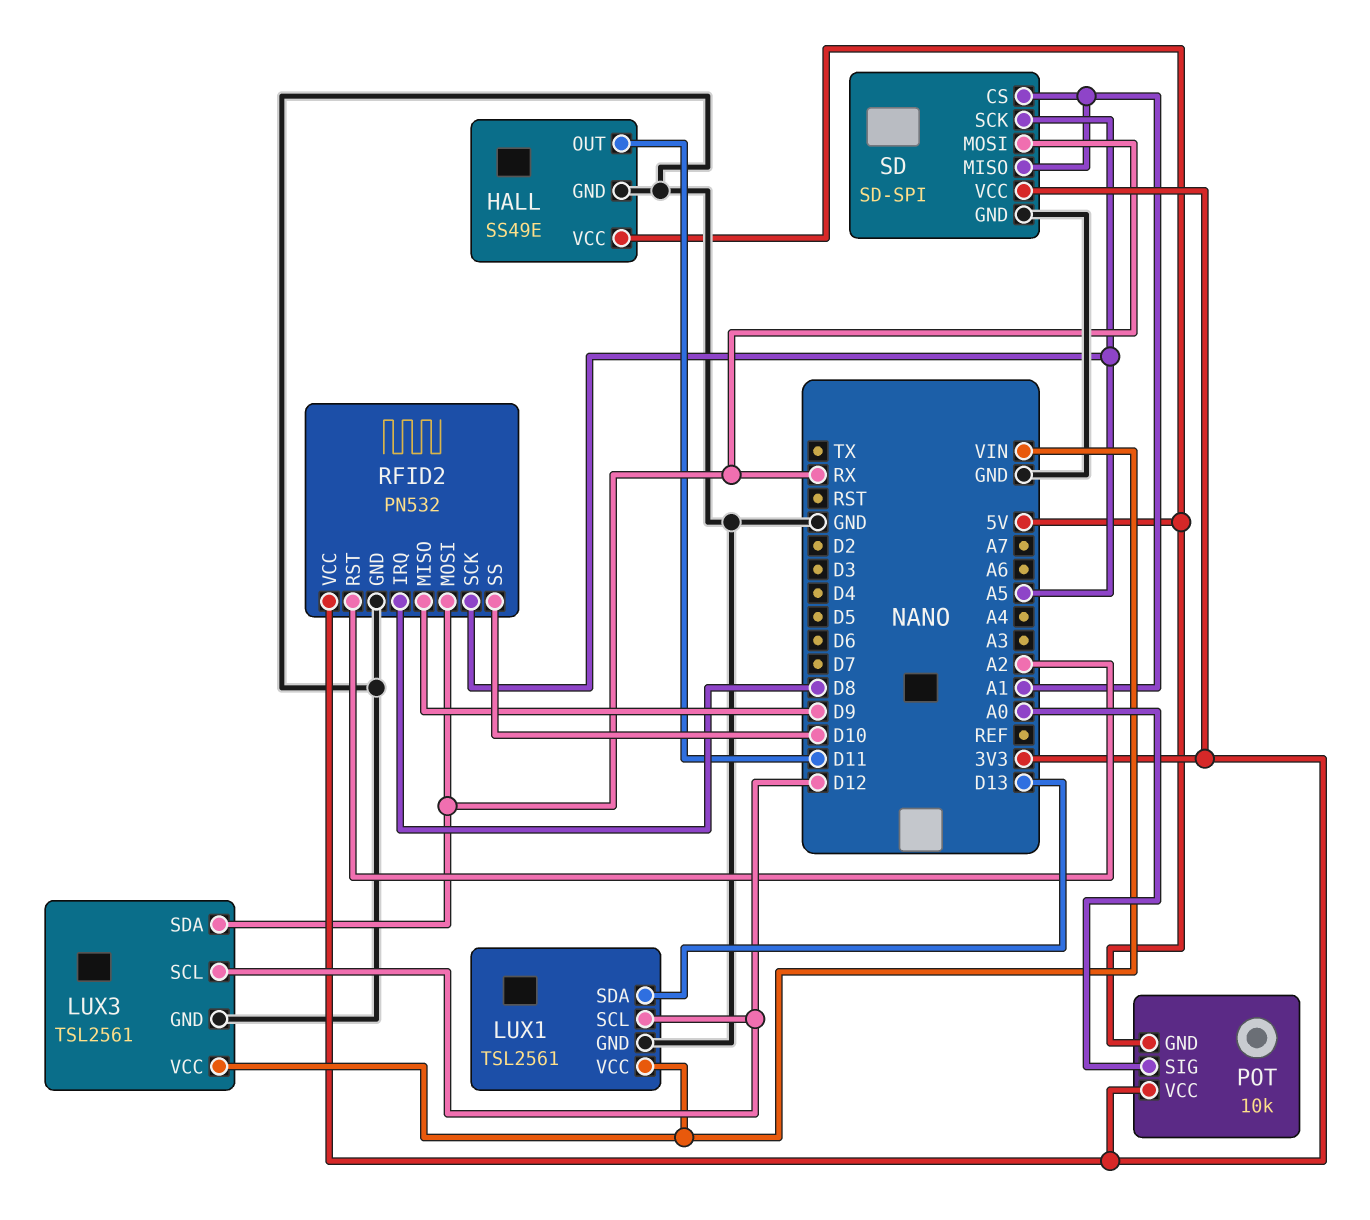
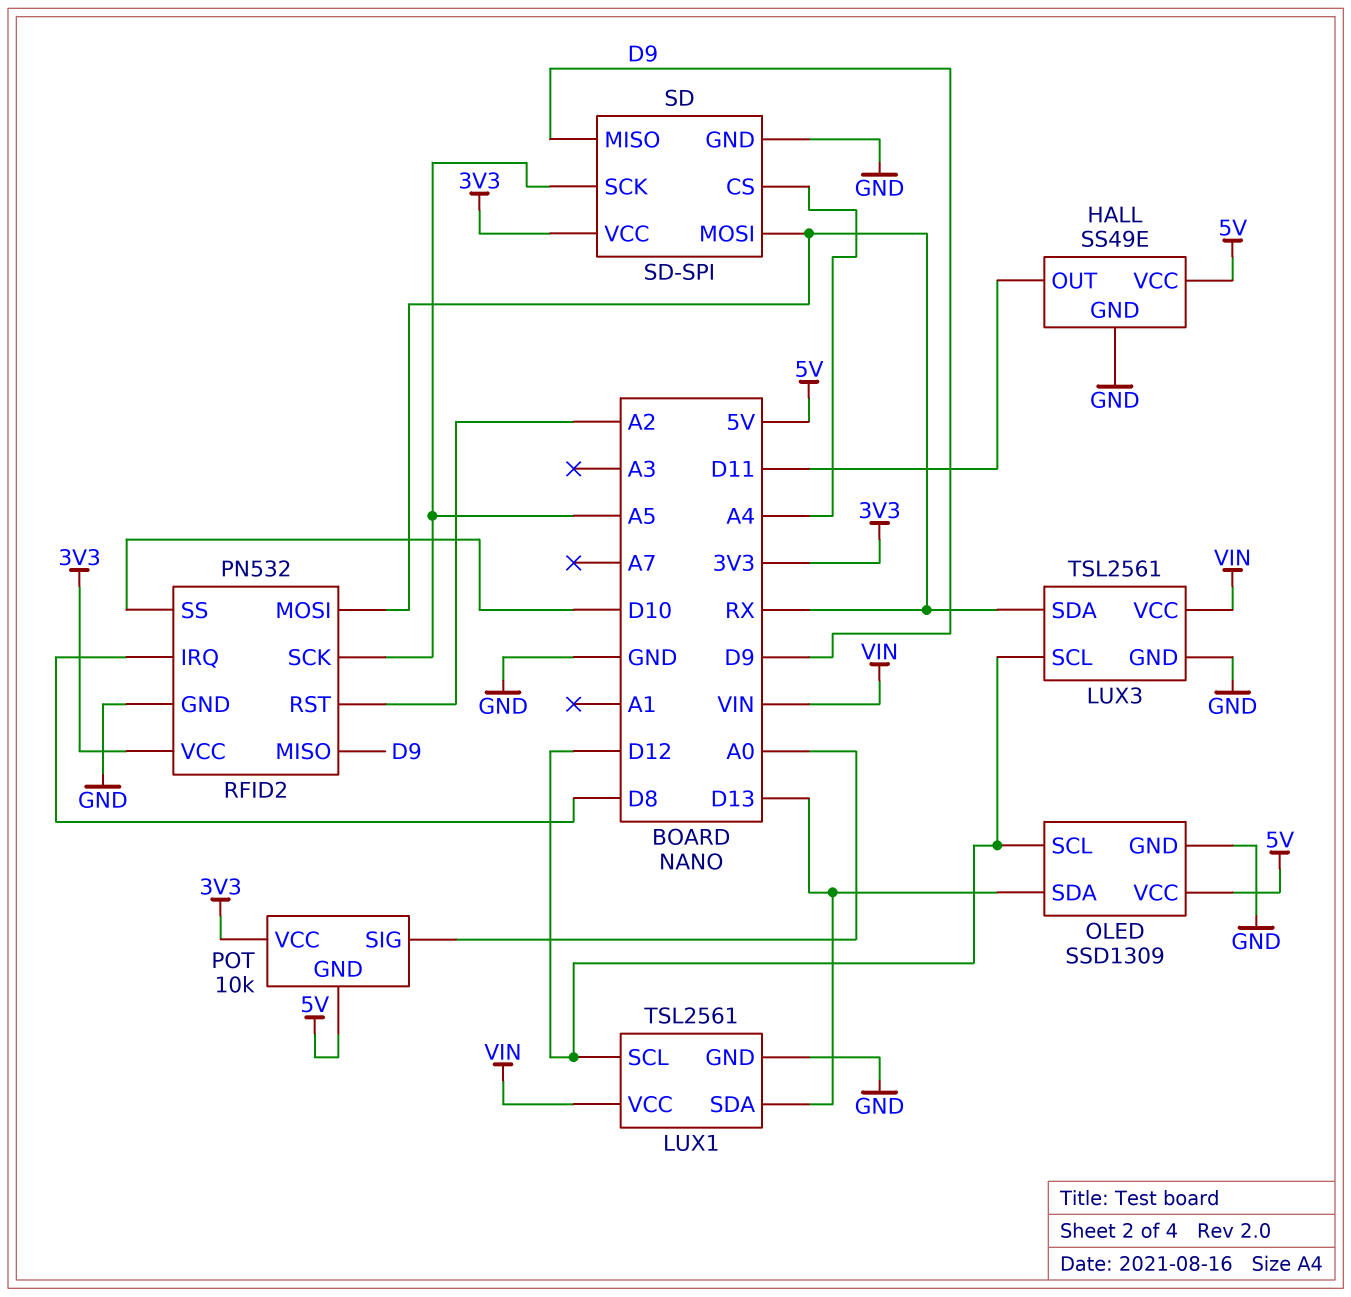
OLED: none -> SSD1309
OLED pin GND: none -> GND
OLED pin SCL: none -> D12
OLED pin SDA: none -> D13
OLED pin VCC: none -> 5V
SD pin CS: A1 -> A4
SD pin MISO: A1 -> D9

